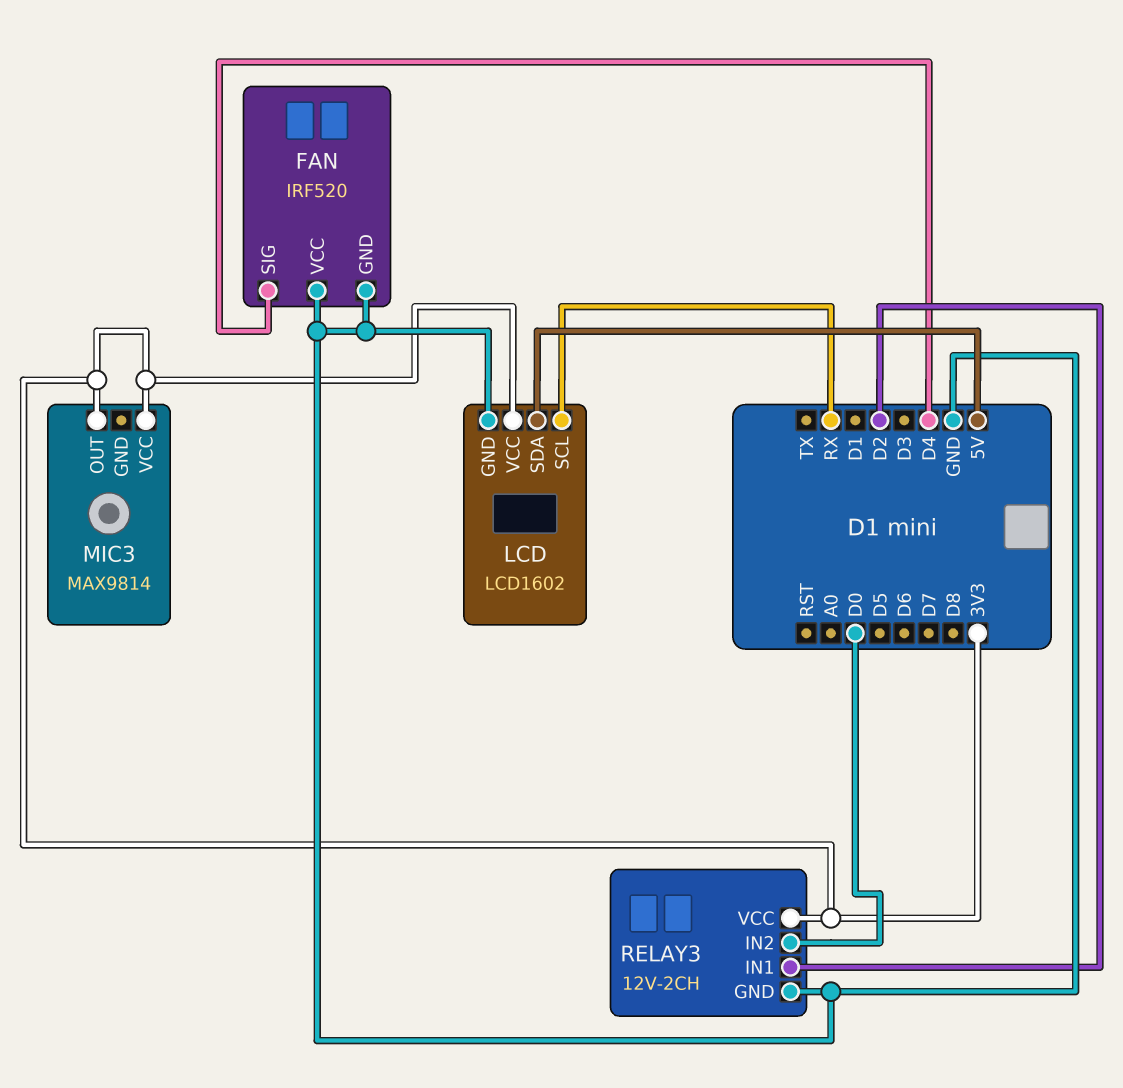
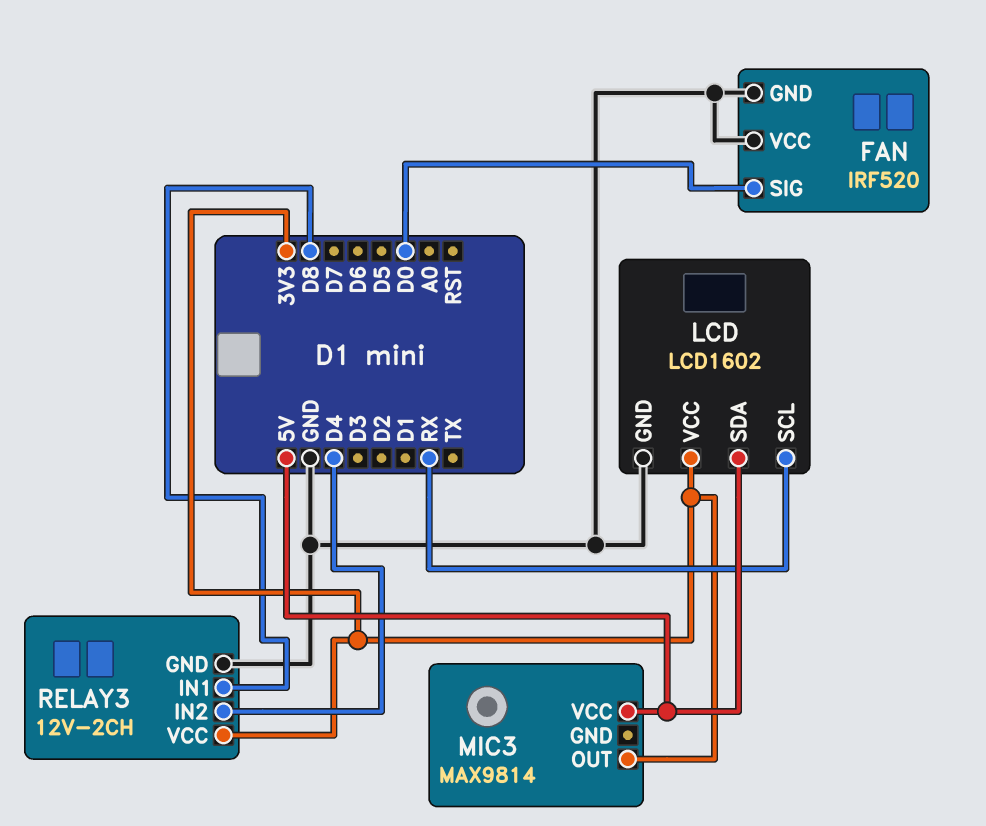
FAN pin SIG: D4 -> D0
MIC3 pin VCC: 3V3 -> 5V
RELAY3 pin IN1: D2 -> D8
RELAY3 pin IN2: D0 -> D4

